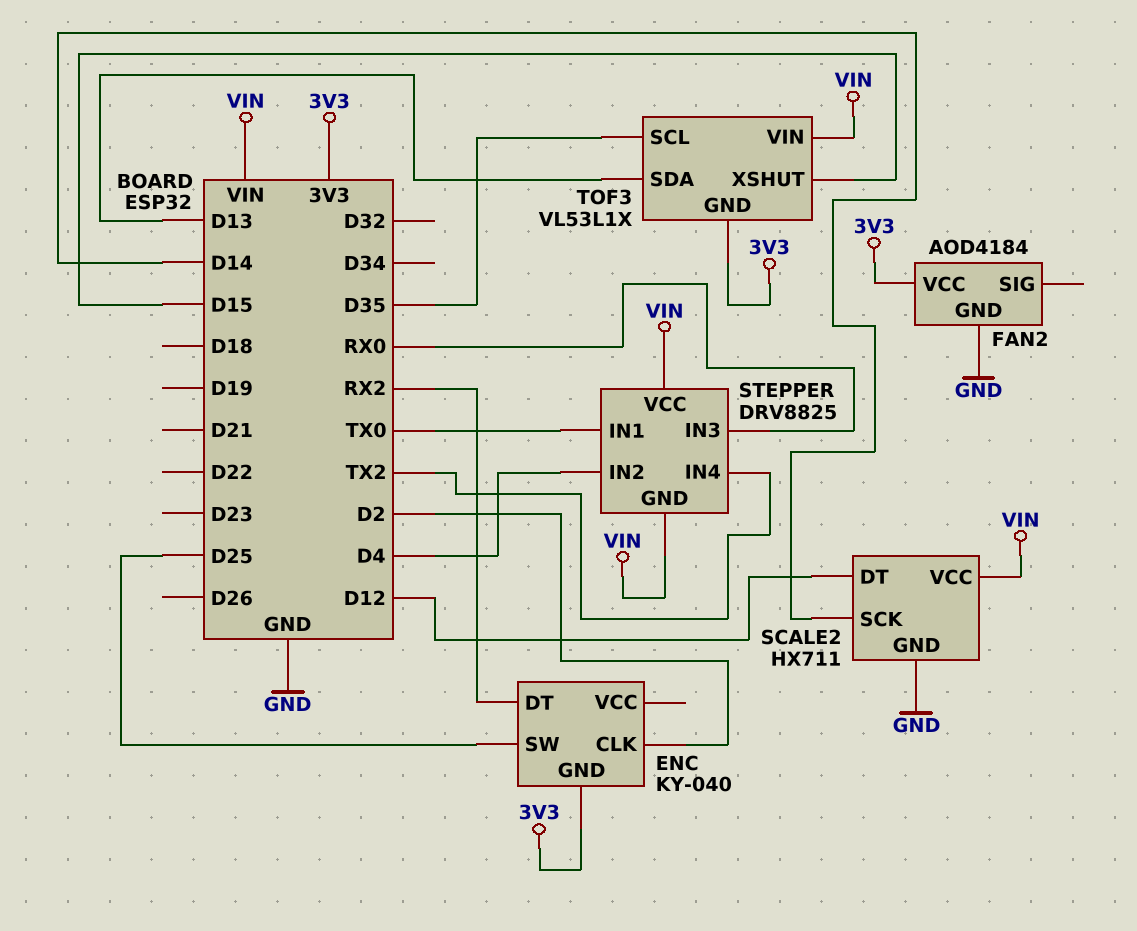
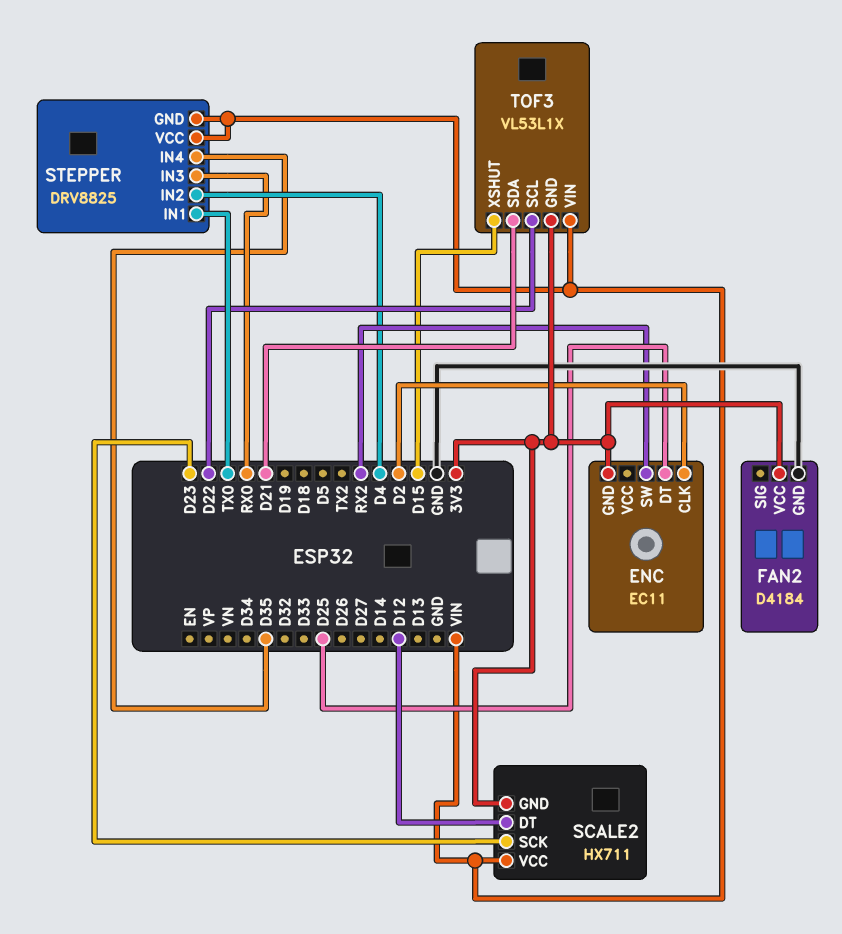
ENC: KY-040 -> EC11
ENC pin DT: RX2 -> D25
ENC pin SW: D25 -> RX2
FAN2: AOD4184 -> D4184
SCALE2 pin GND: GND -> 3V3
SCALE2 pin SCK: D14 -> D23
STEPPER pin IN4: TX2 -> D35
TOF3 pin SCL: D35 -> D22
TOF3 pin SDA: D13 -> D21

